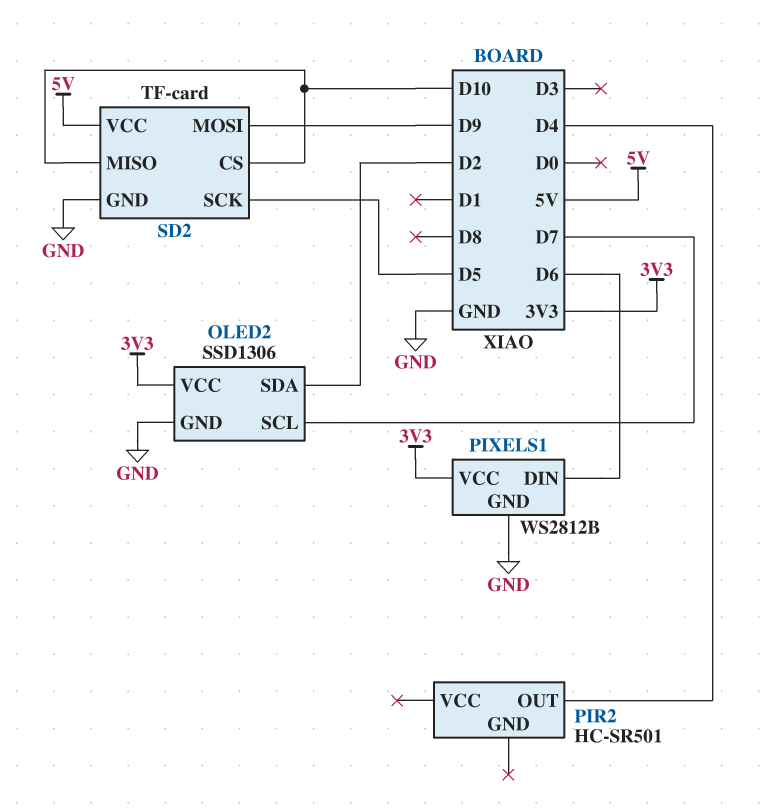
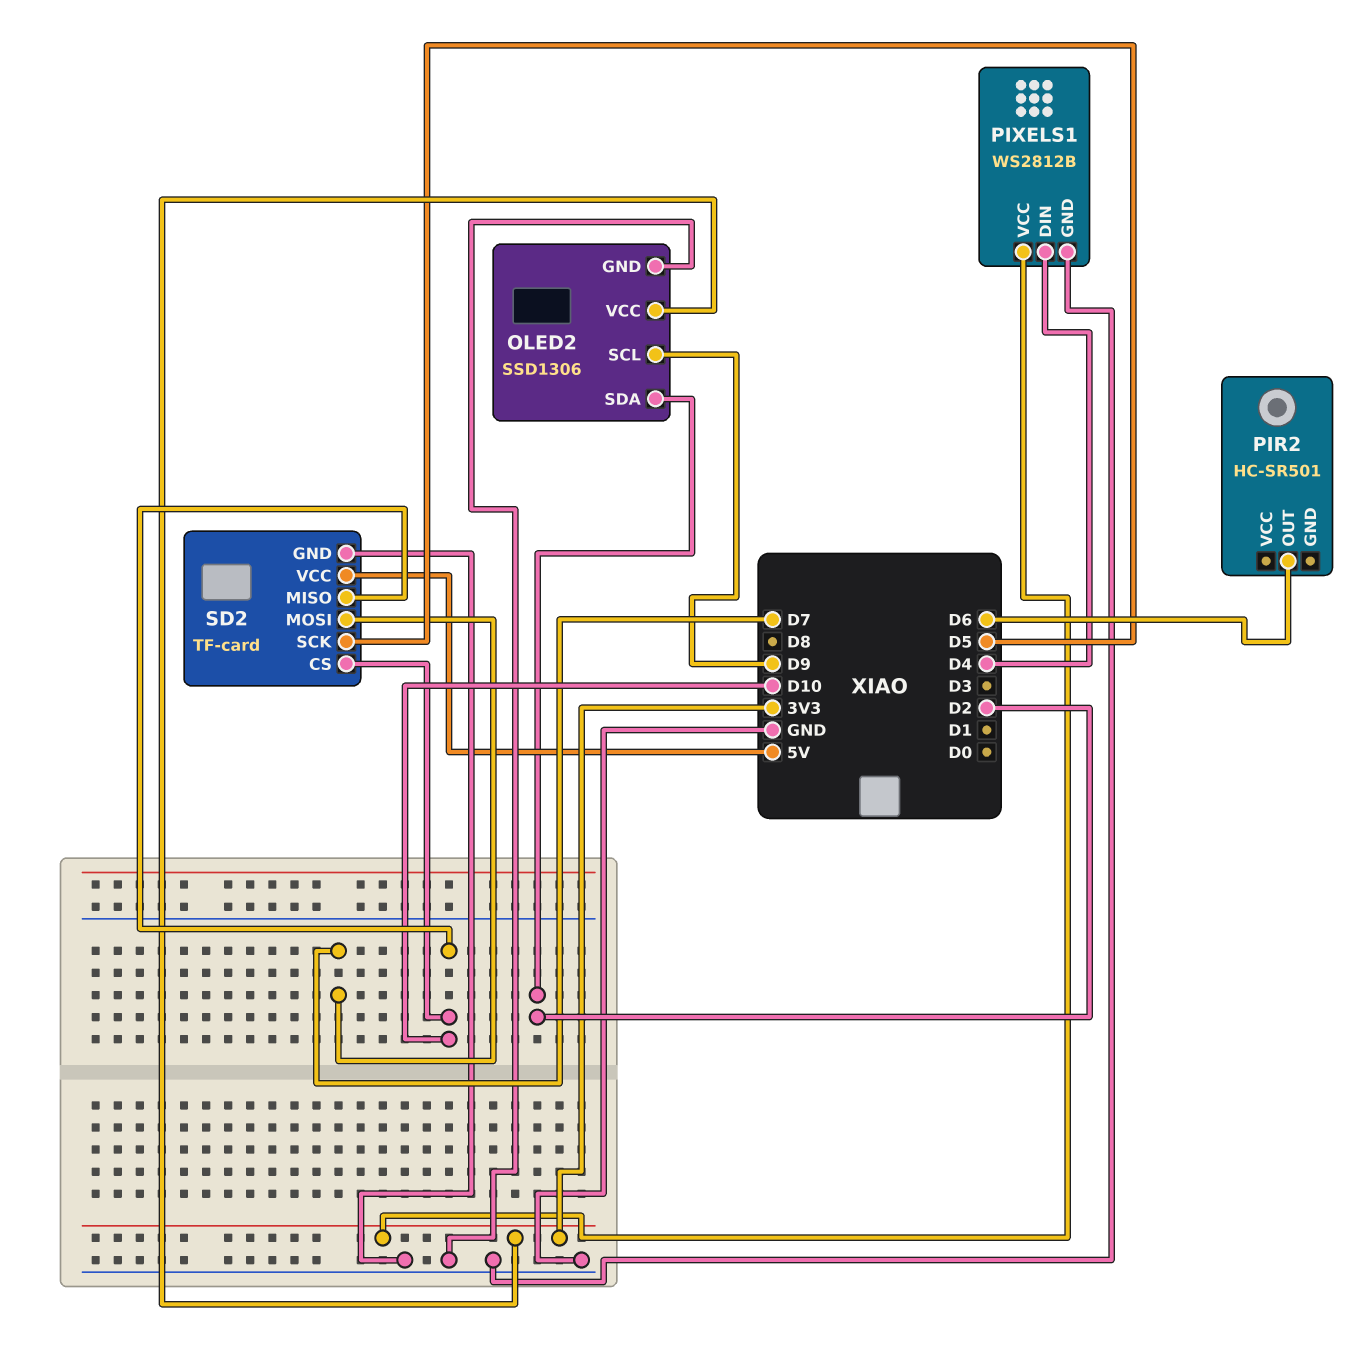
OLED2 pin SCL: D7 -> D9
PIR2 pin OUT: D4 -> D6
PIXELS1 pin DIN: D6 -> D4
SD2 pin MOSI: D9 -> D7

